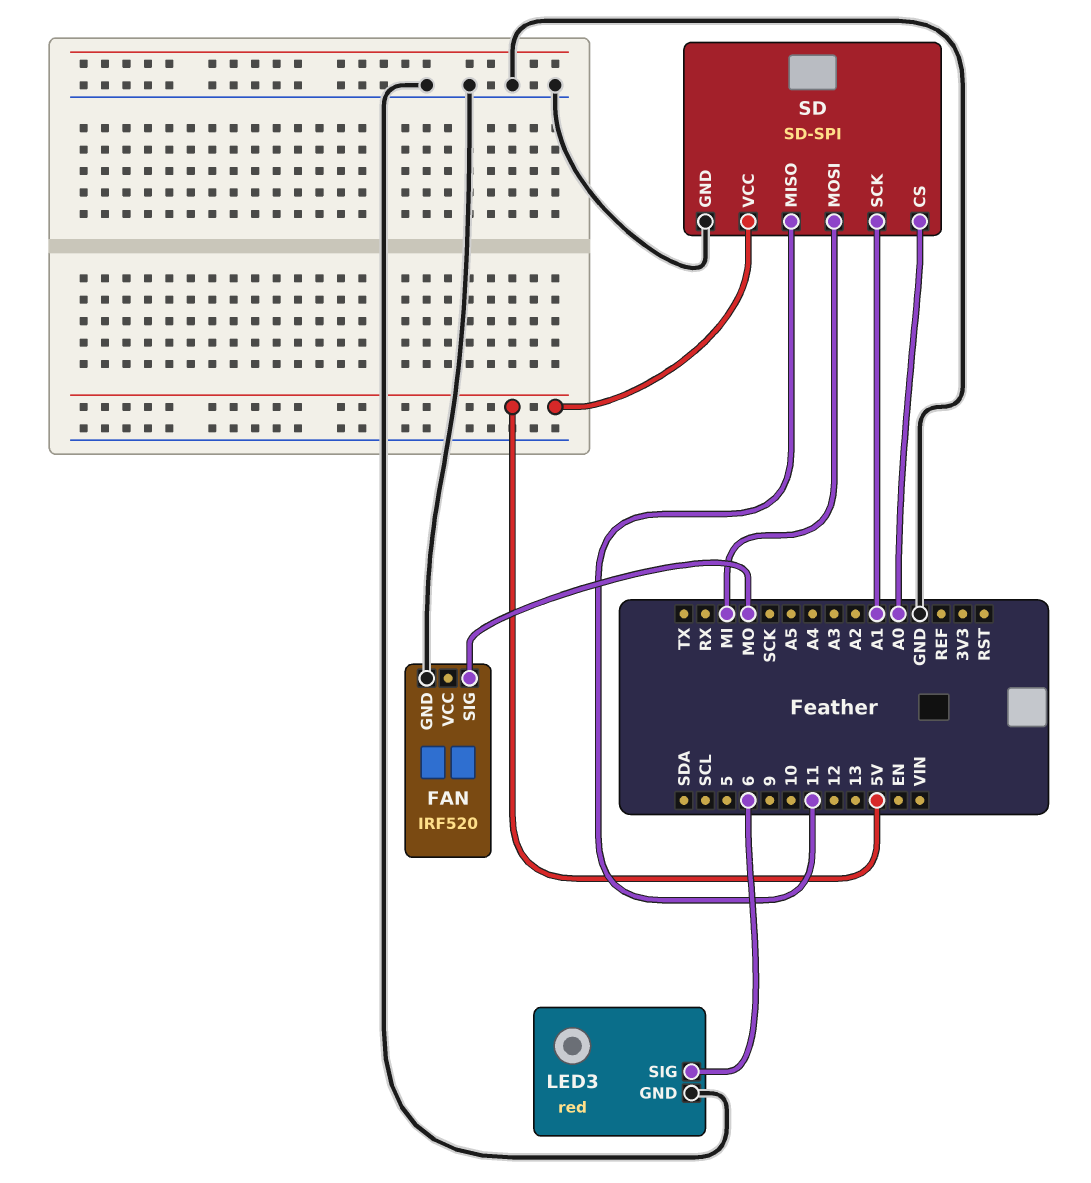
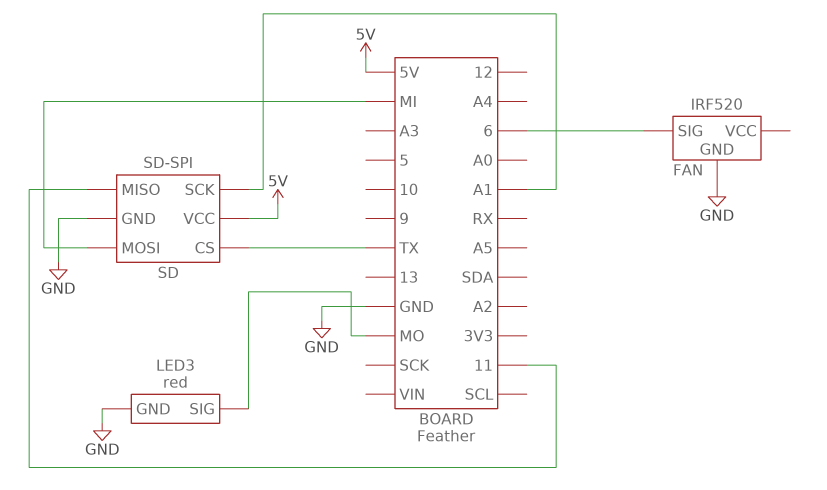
FAN pin SIG: MO -> 6
LED3 pin SIG: 6 -> MO
SD pin CS: A0 -> TX

